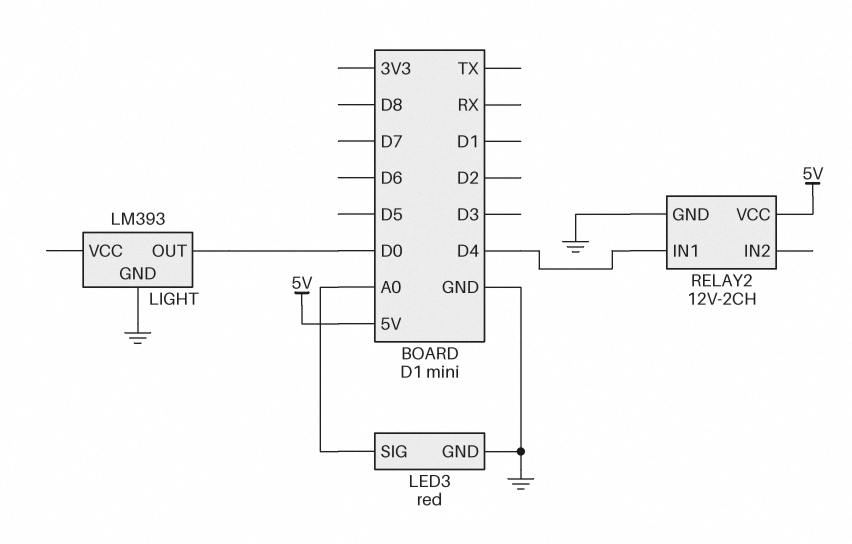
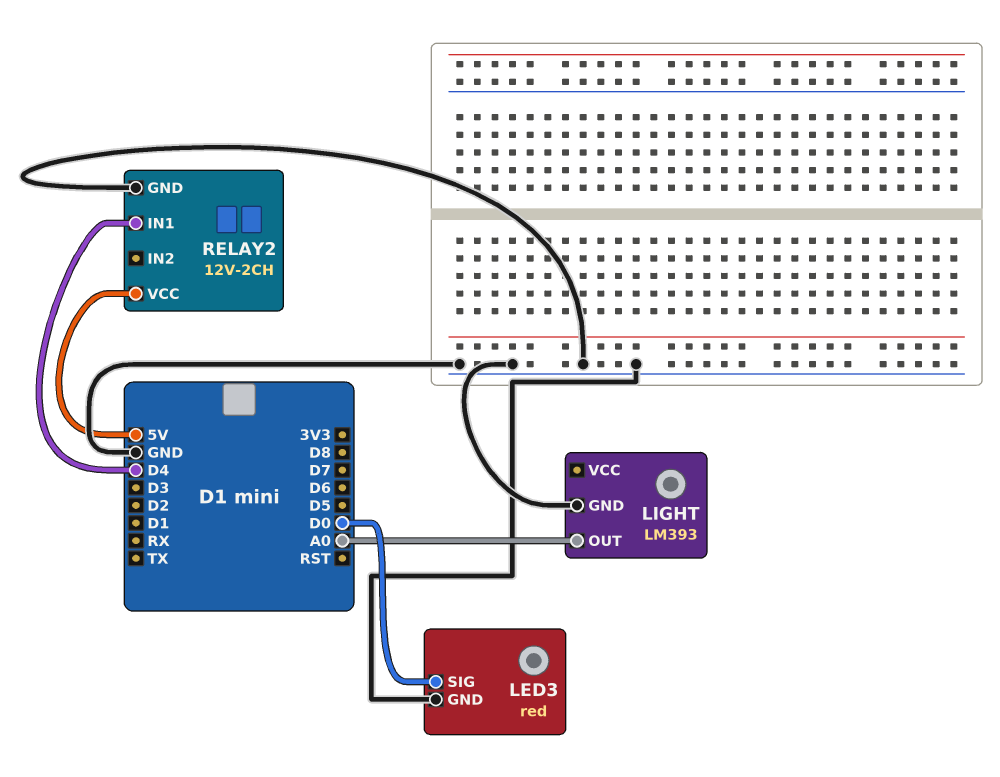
LED3 pin SIG: A0 -> D0
LIGHT pin OUT: D0 -> A0

